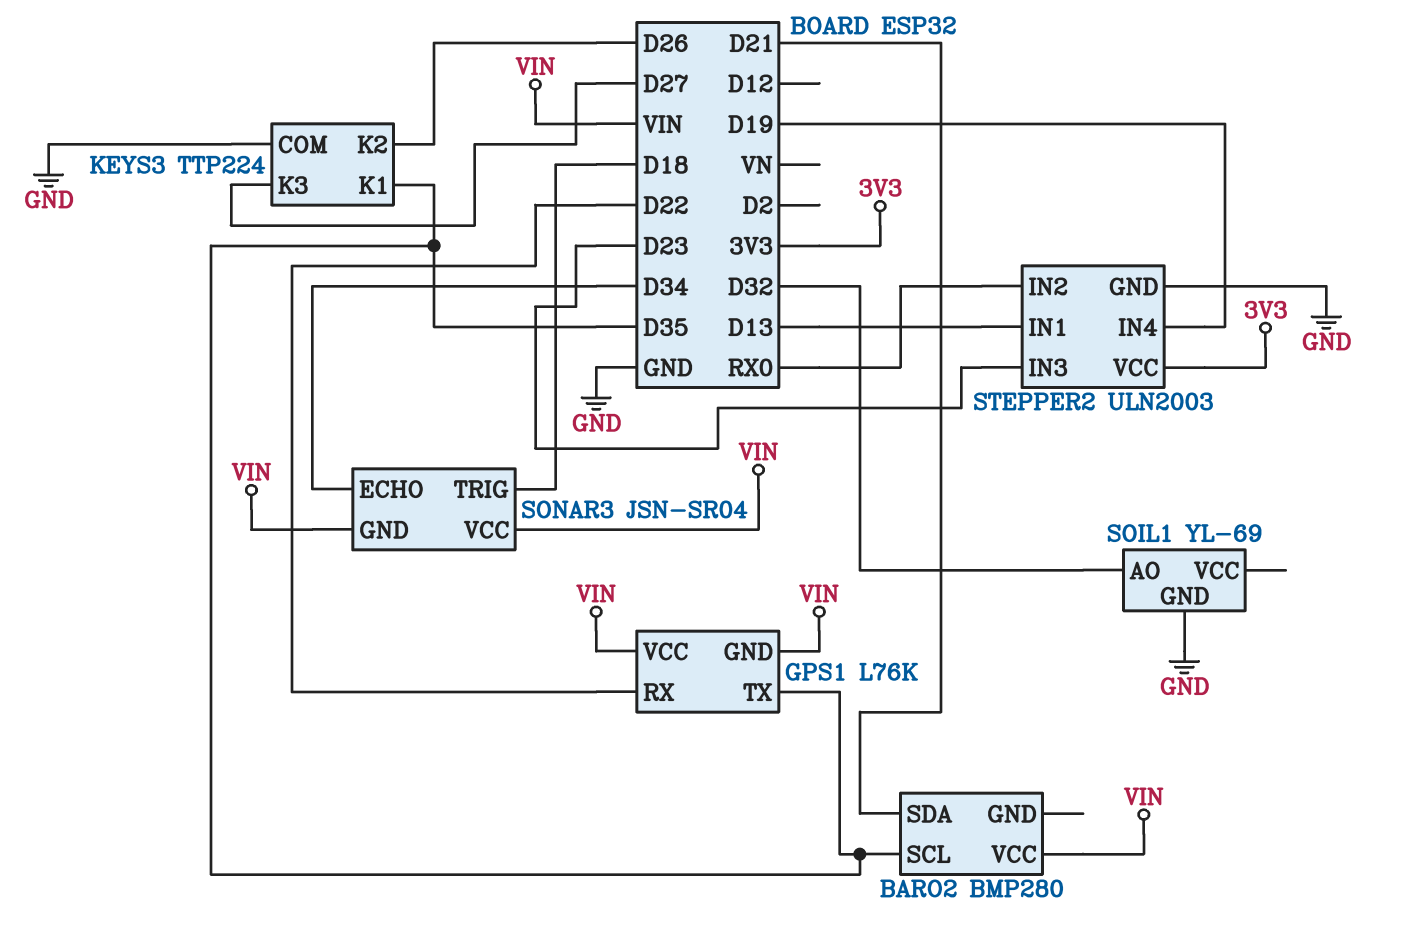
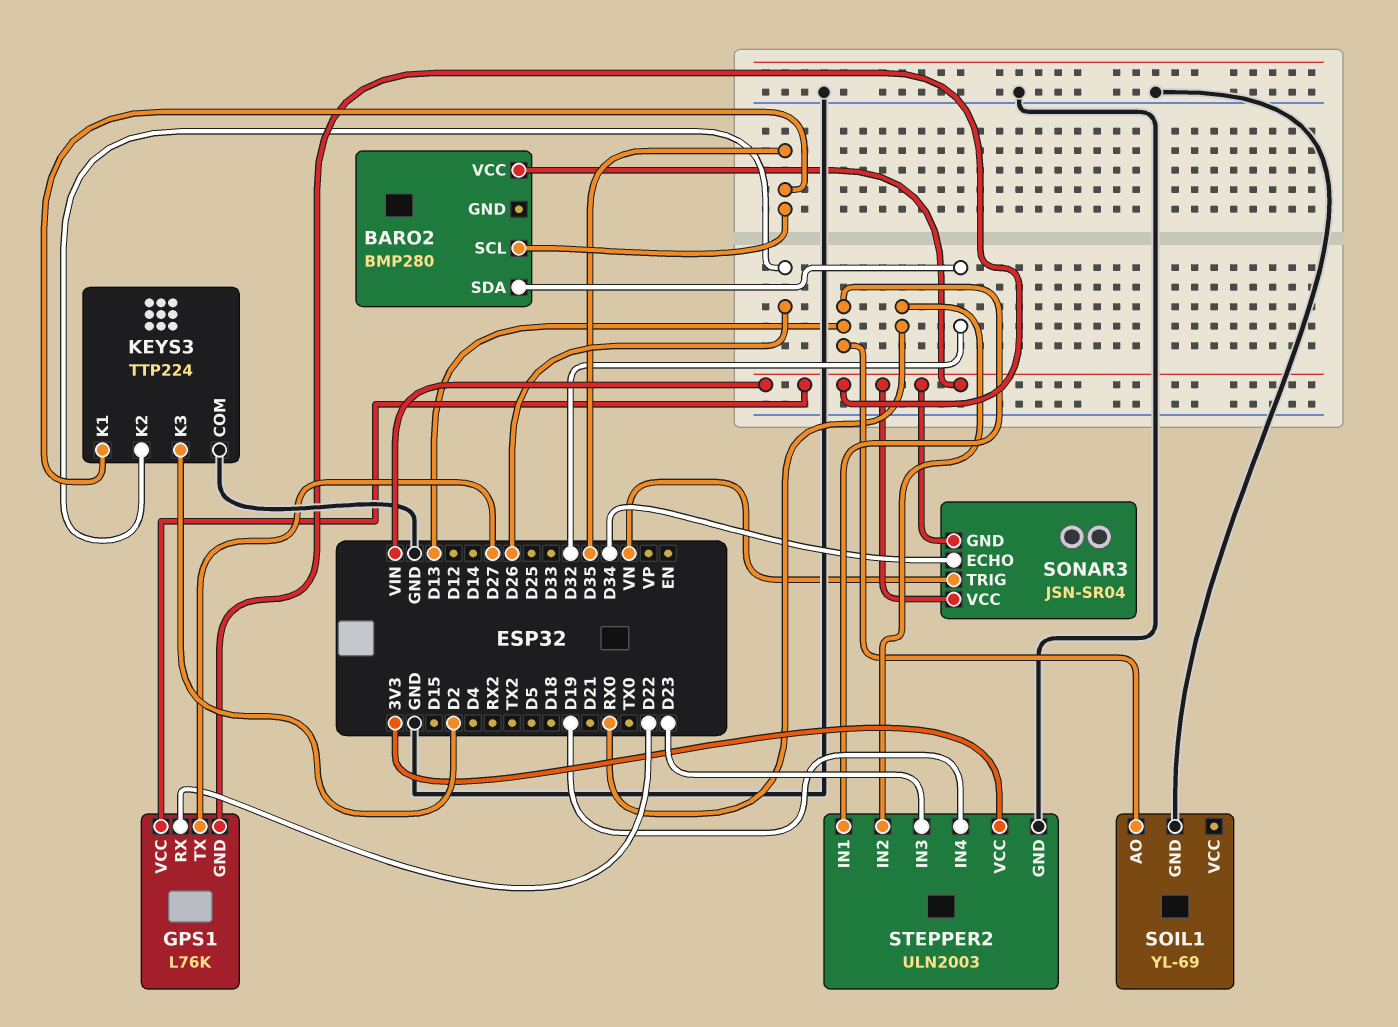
BARO2 pin SDA: D21 -> D32
GPS1 pin TX: D35 -> D27
KEYS3 pin K3: D27 -> D2
SOIL1 pin AO: D32 -> D13
SONAR3 pin TRIG: D18 -> VN

